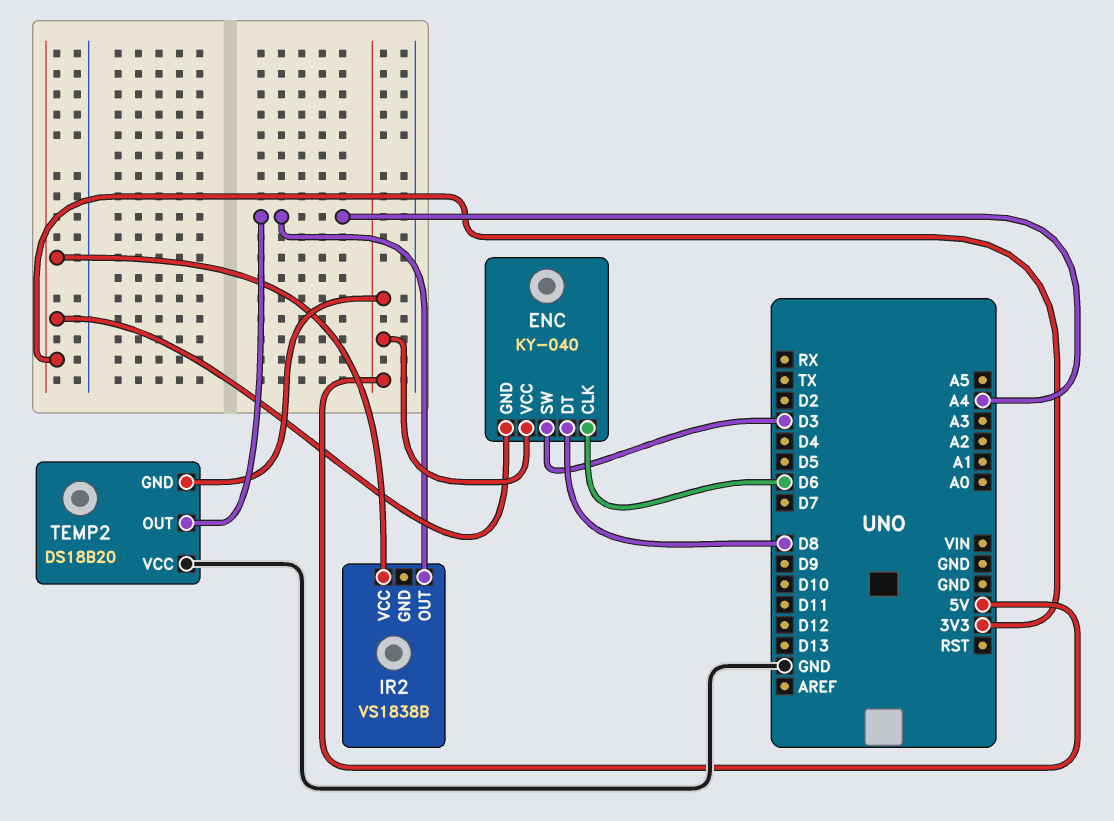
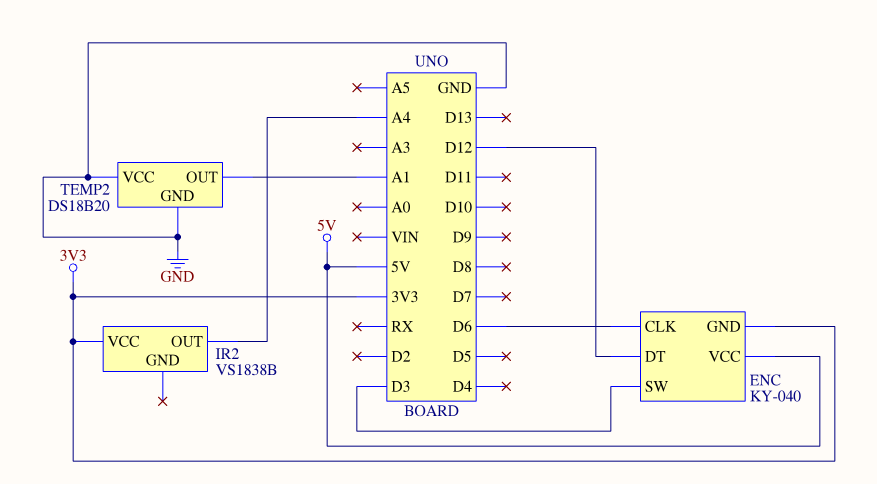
ENC pin DT: D8 -> D12
TEMP2 pin GND: 5V -> GND
TEMP2 pin OUT: A4 -> A1

